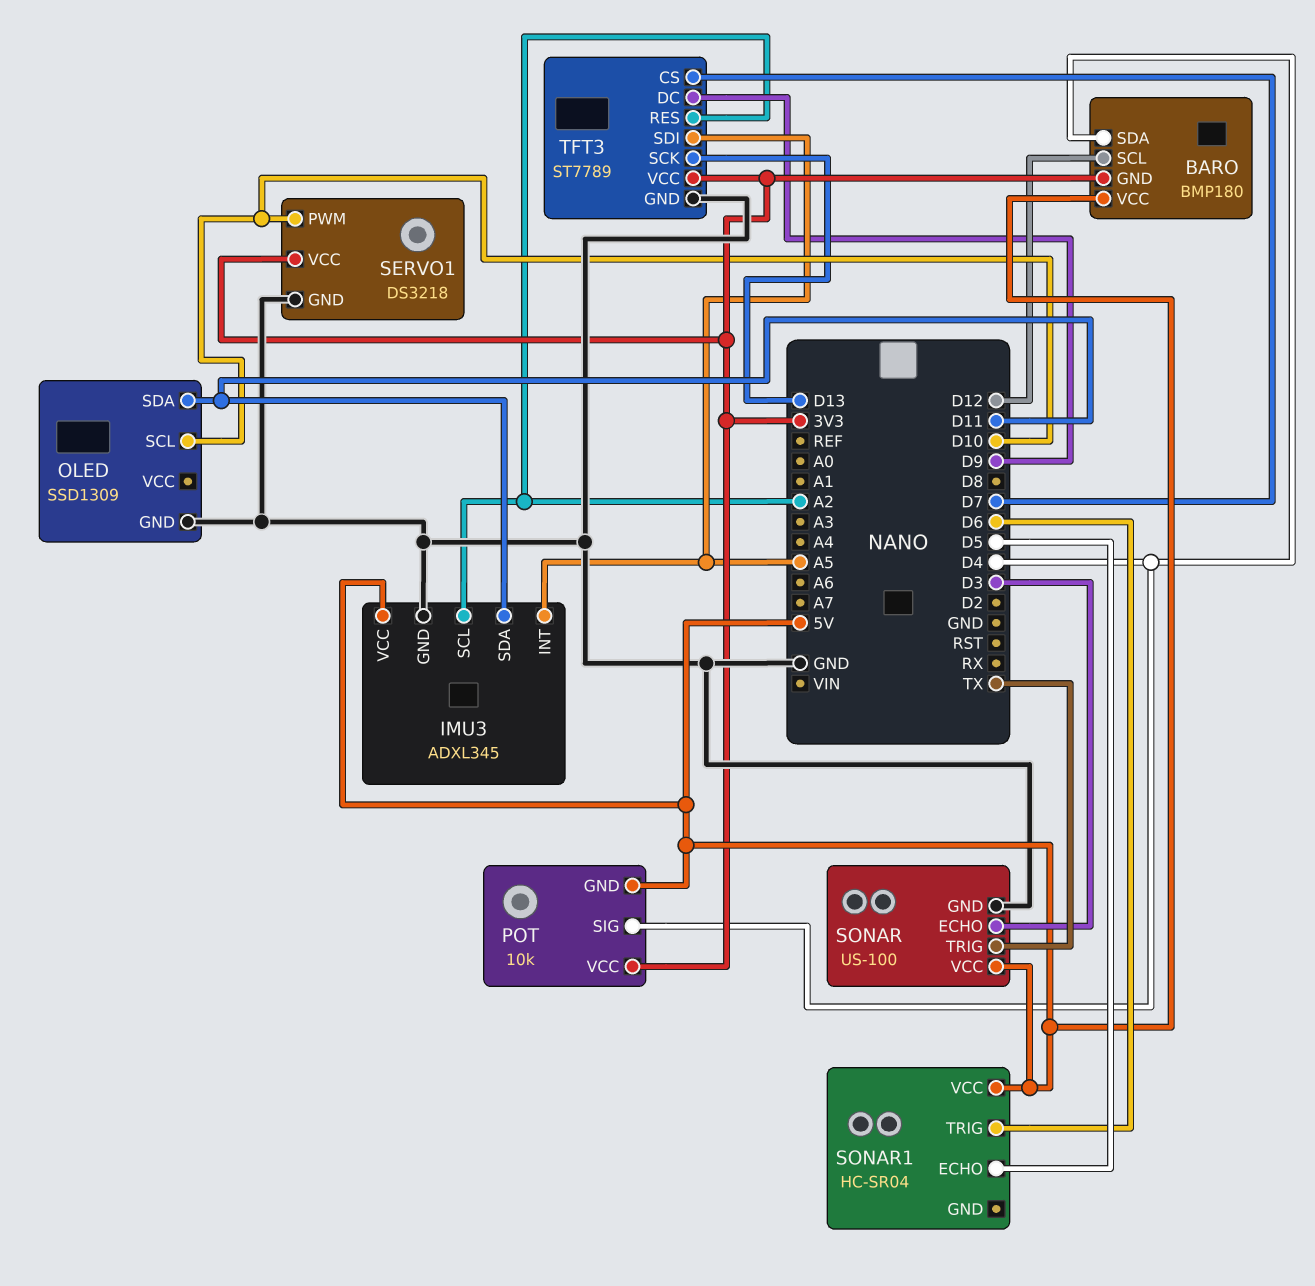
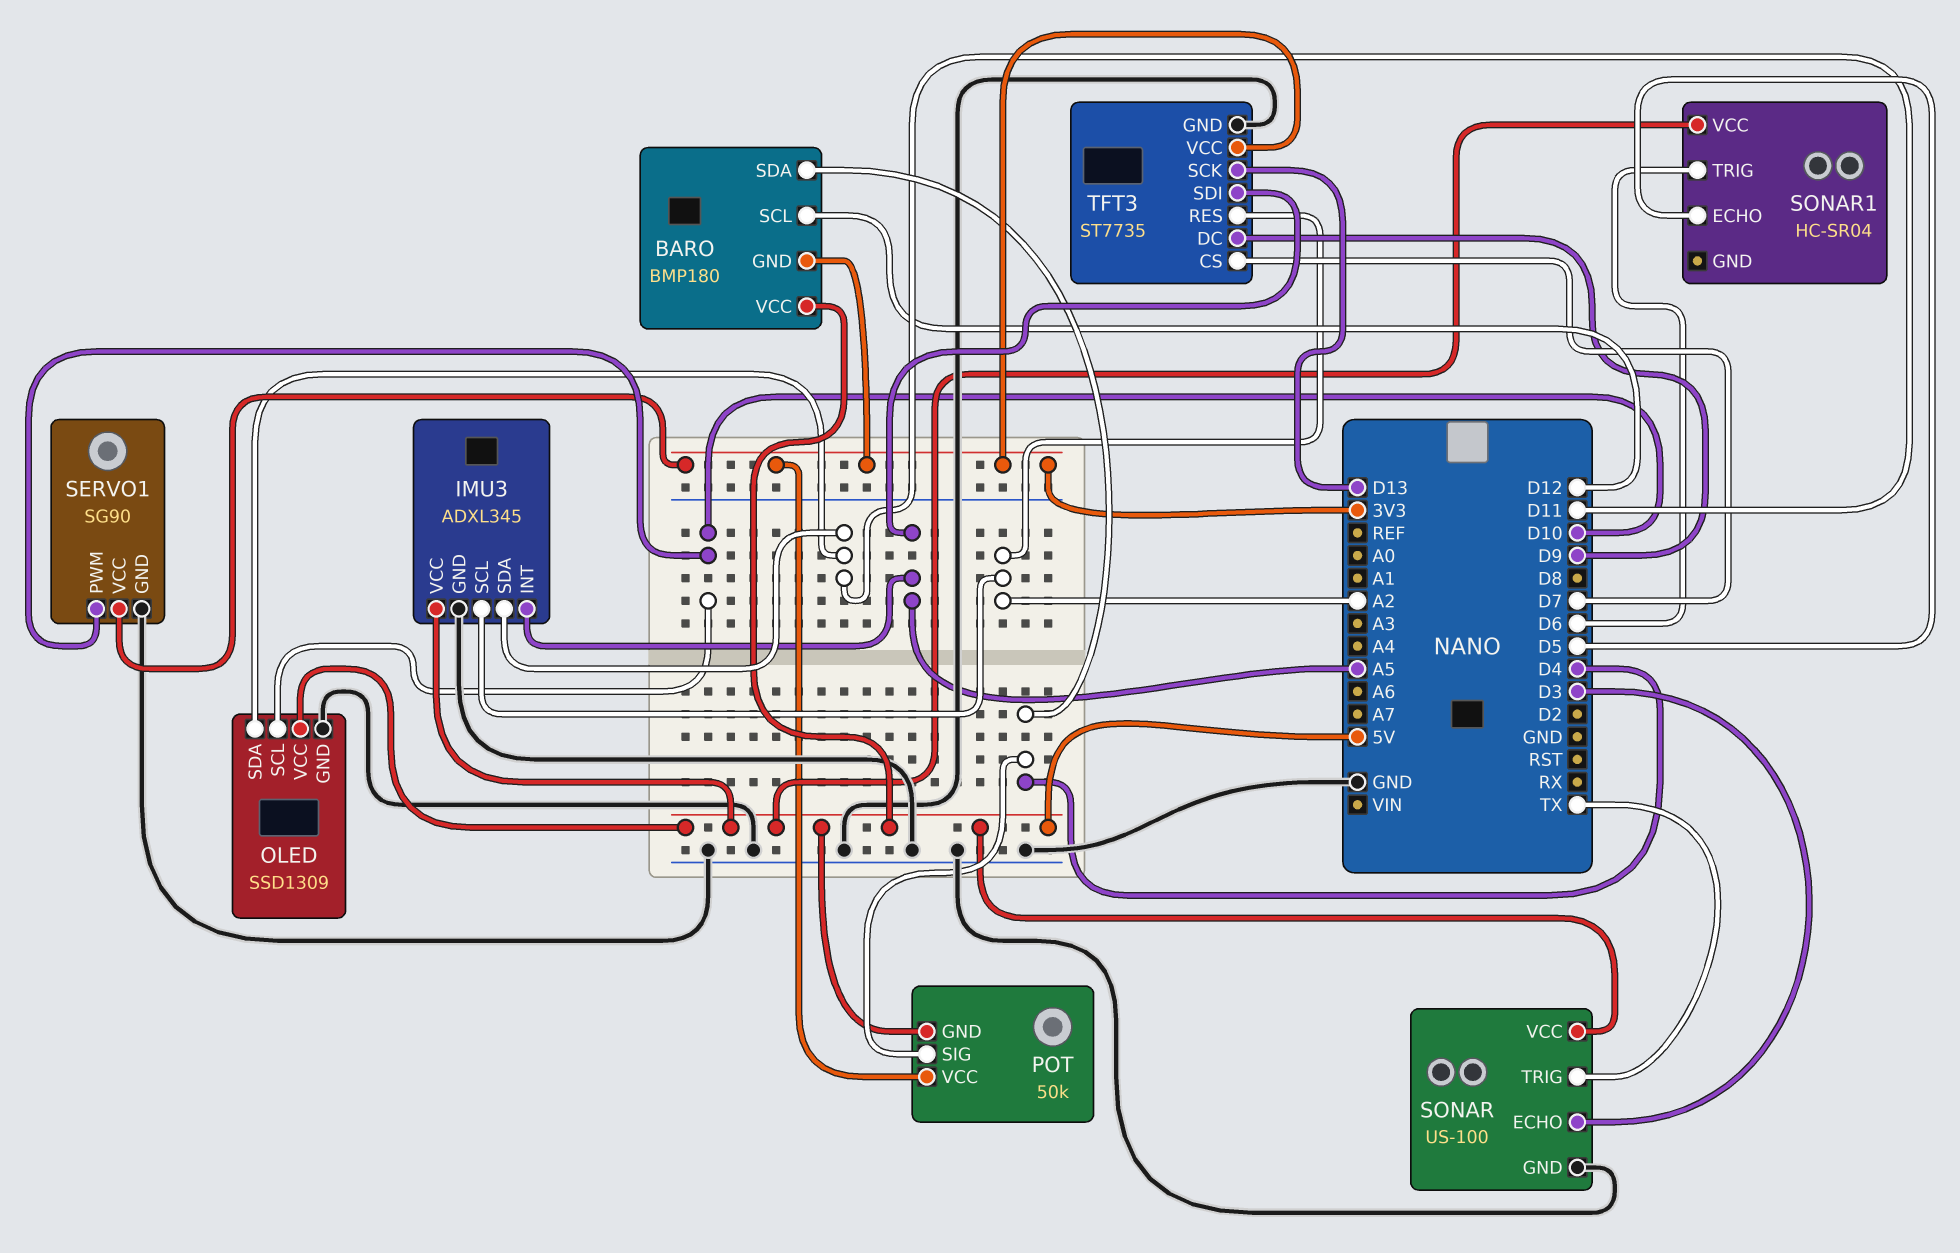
OLED pin VCC: none -> 5V
POT: 10k -> 50k
SERVO1: DS3218 -> SG90
TFT3: ST7789 -> ST7735

